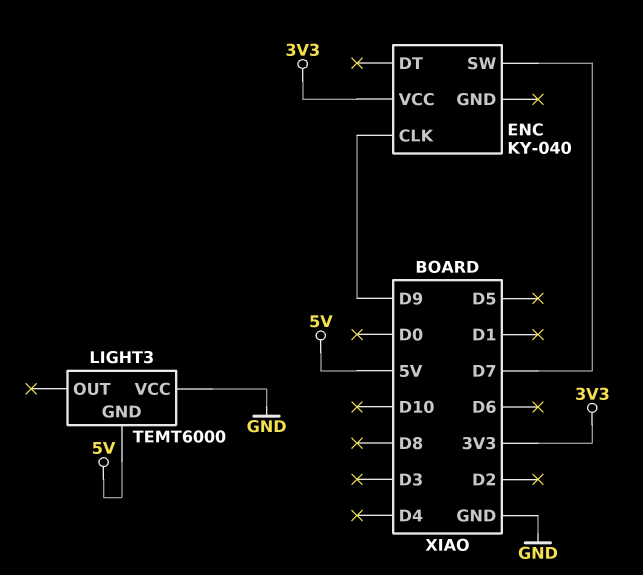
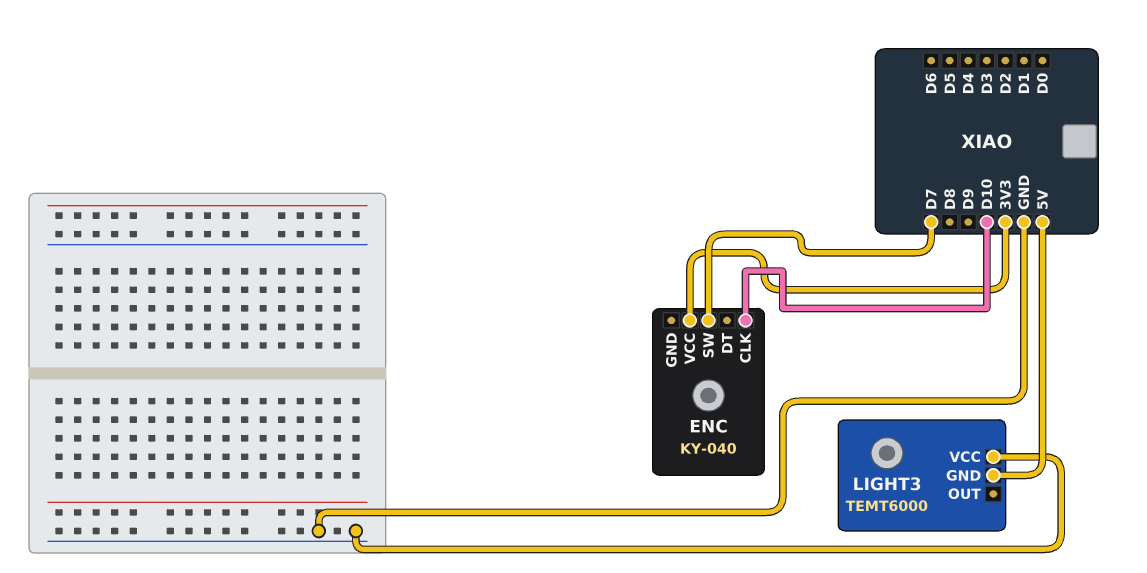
ENC pin CLK: D9 -> D10

